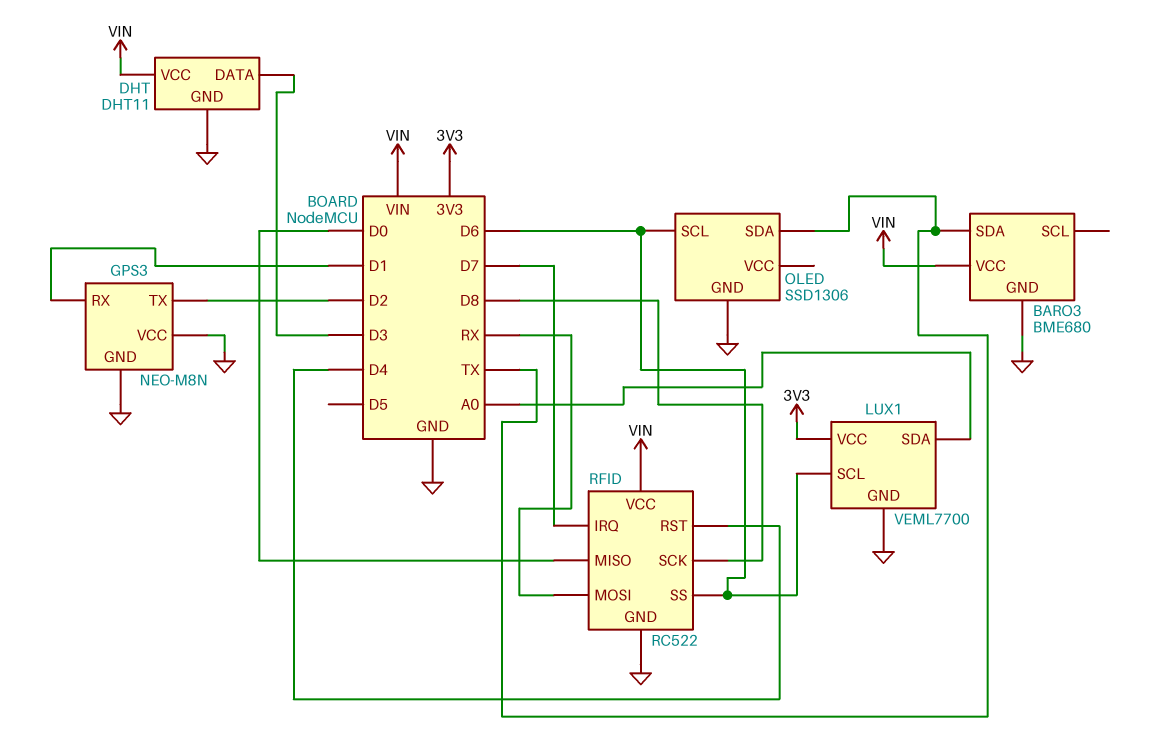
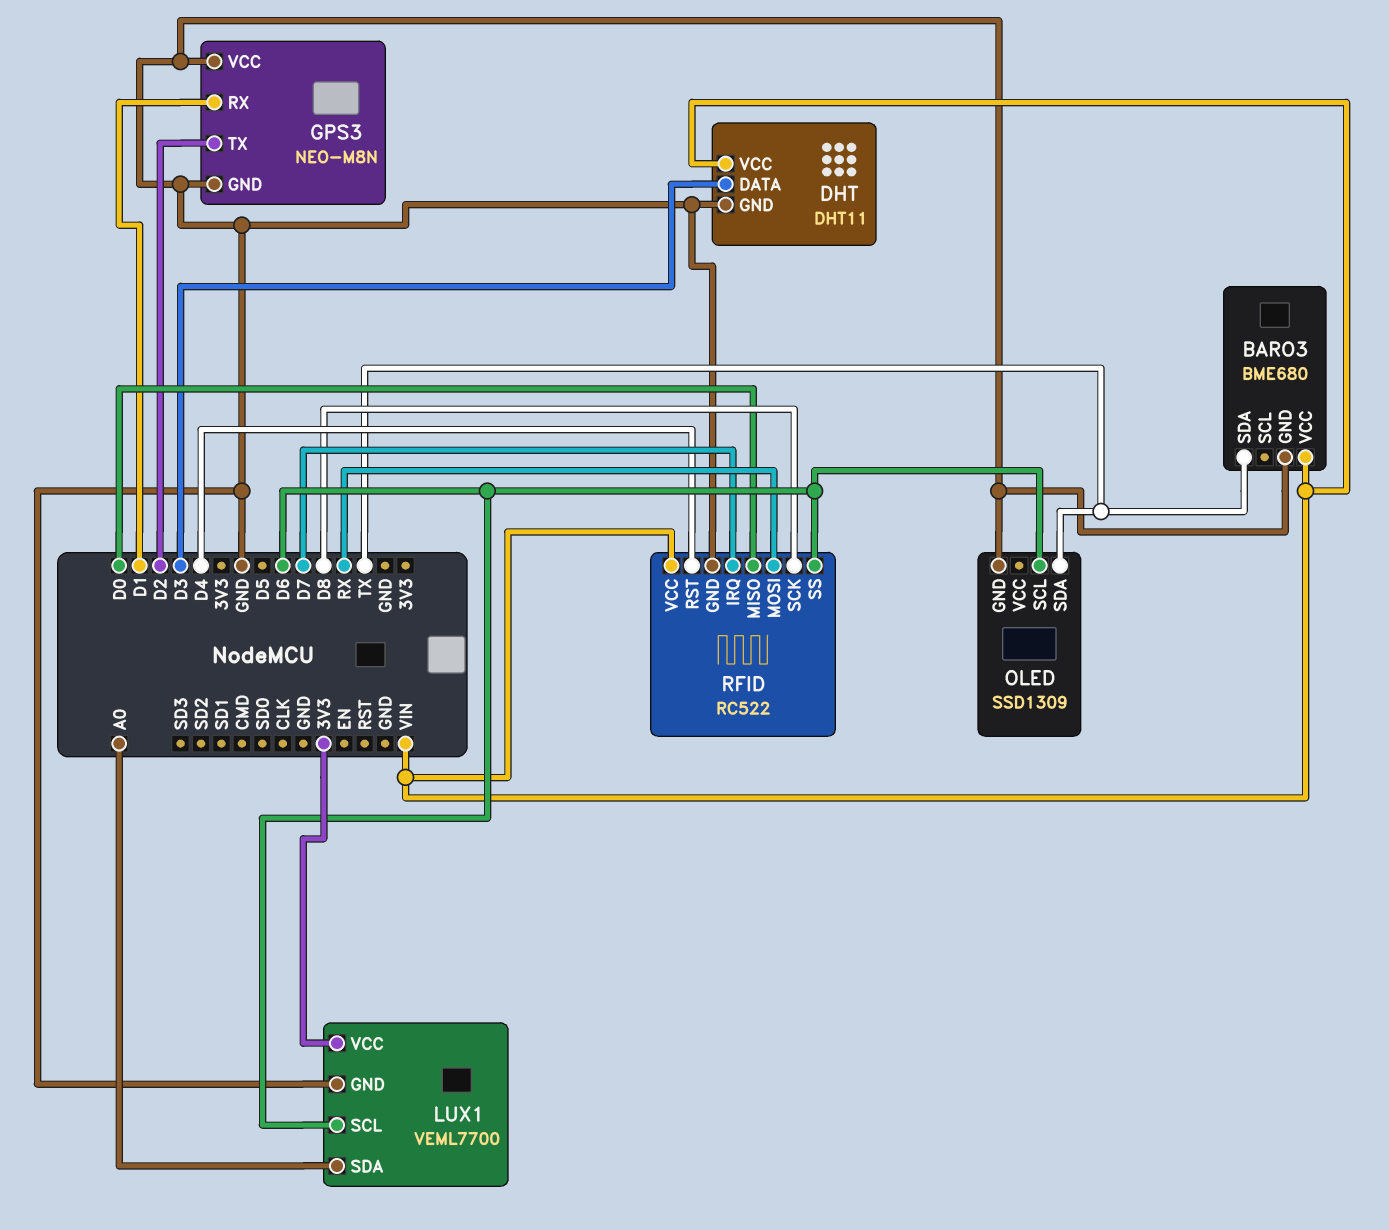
OLED: SSD1306 -> SSD1309

